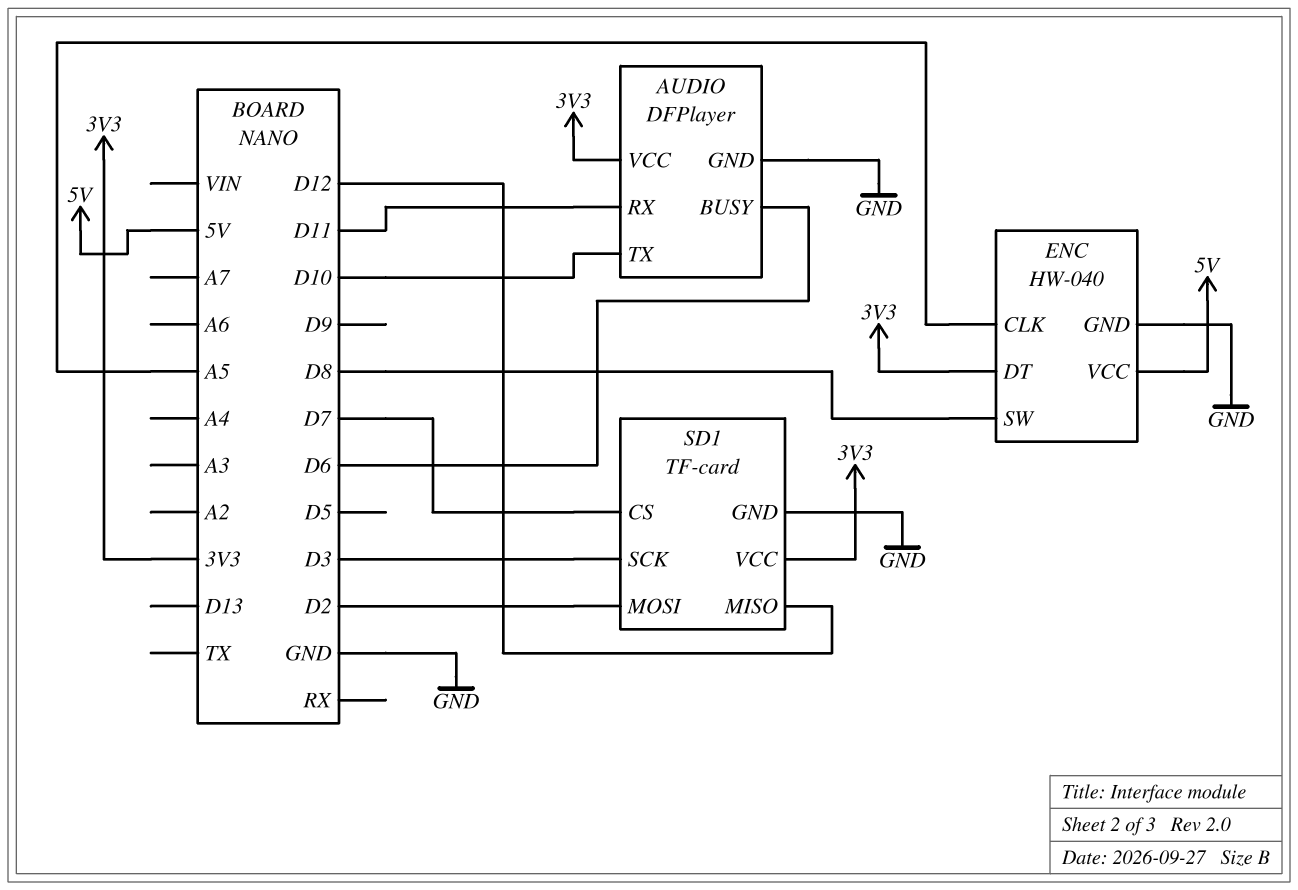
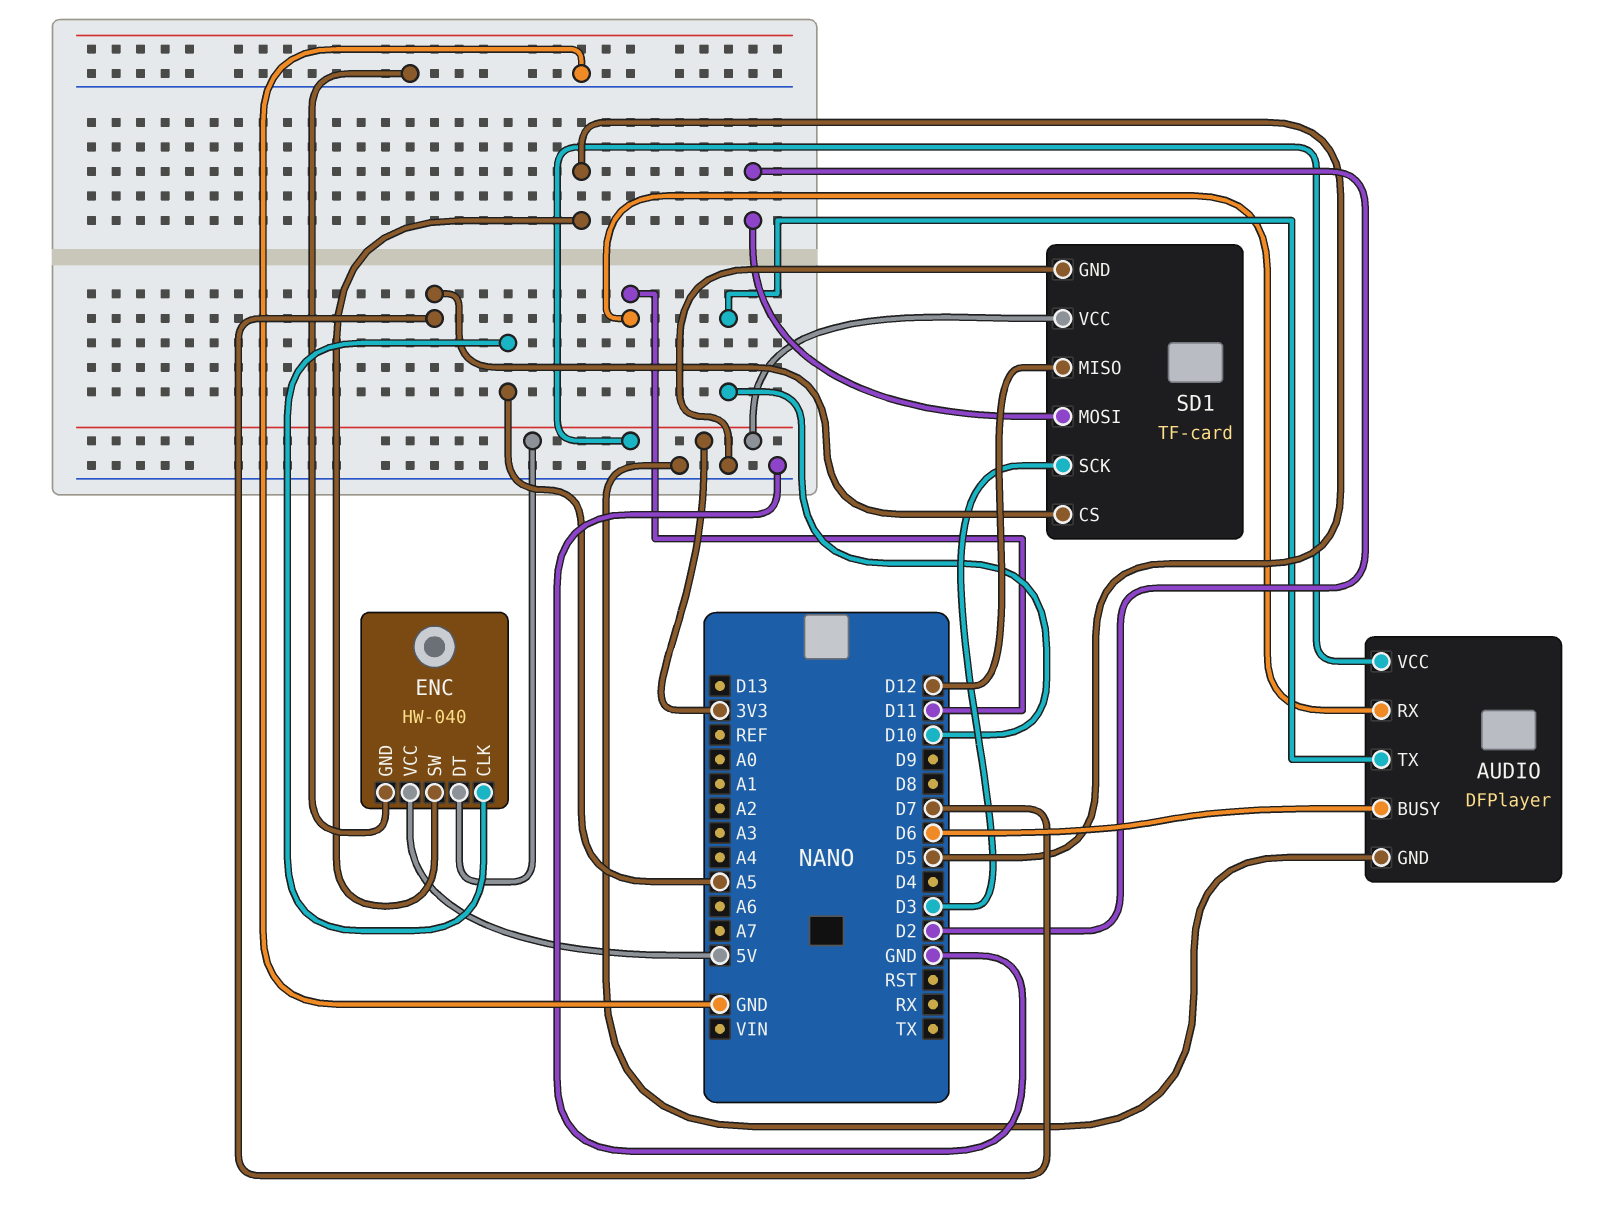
ENC pin SW: D8 -> D5

